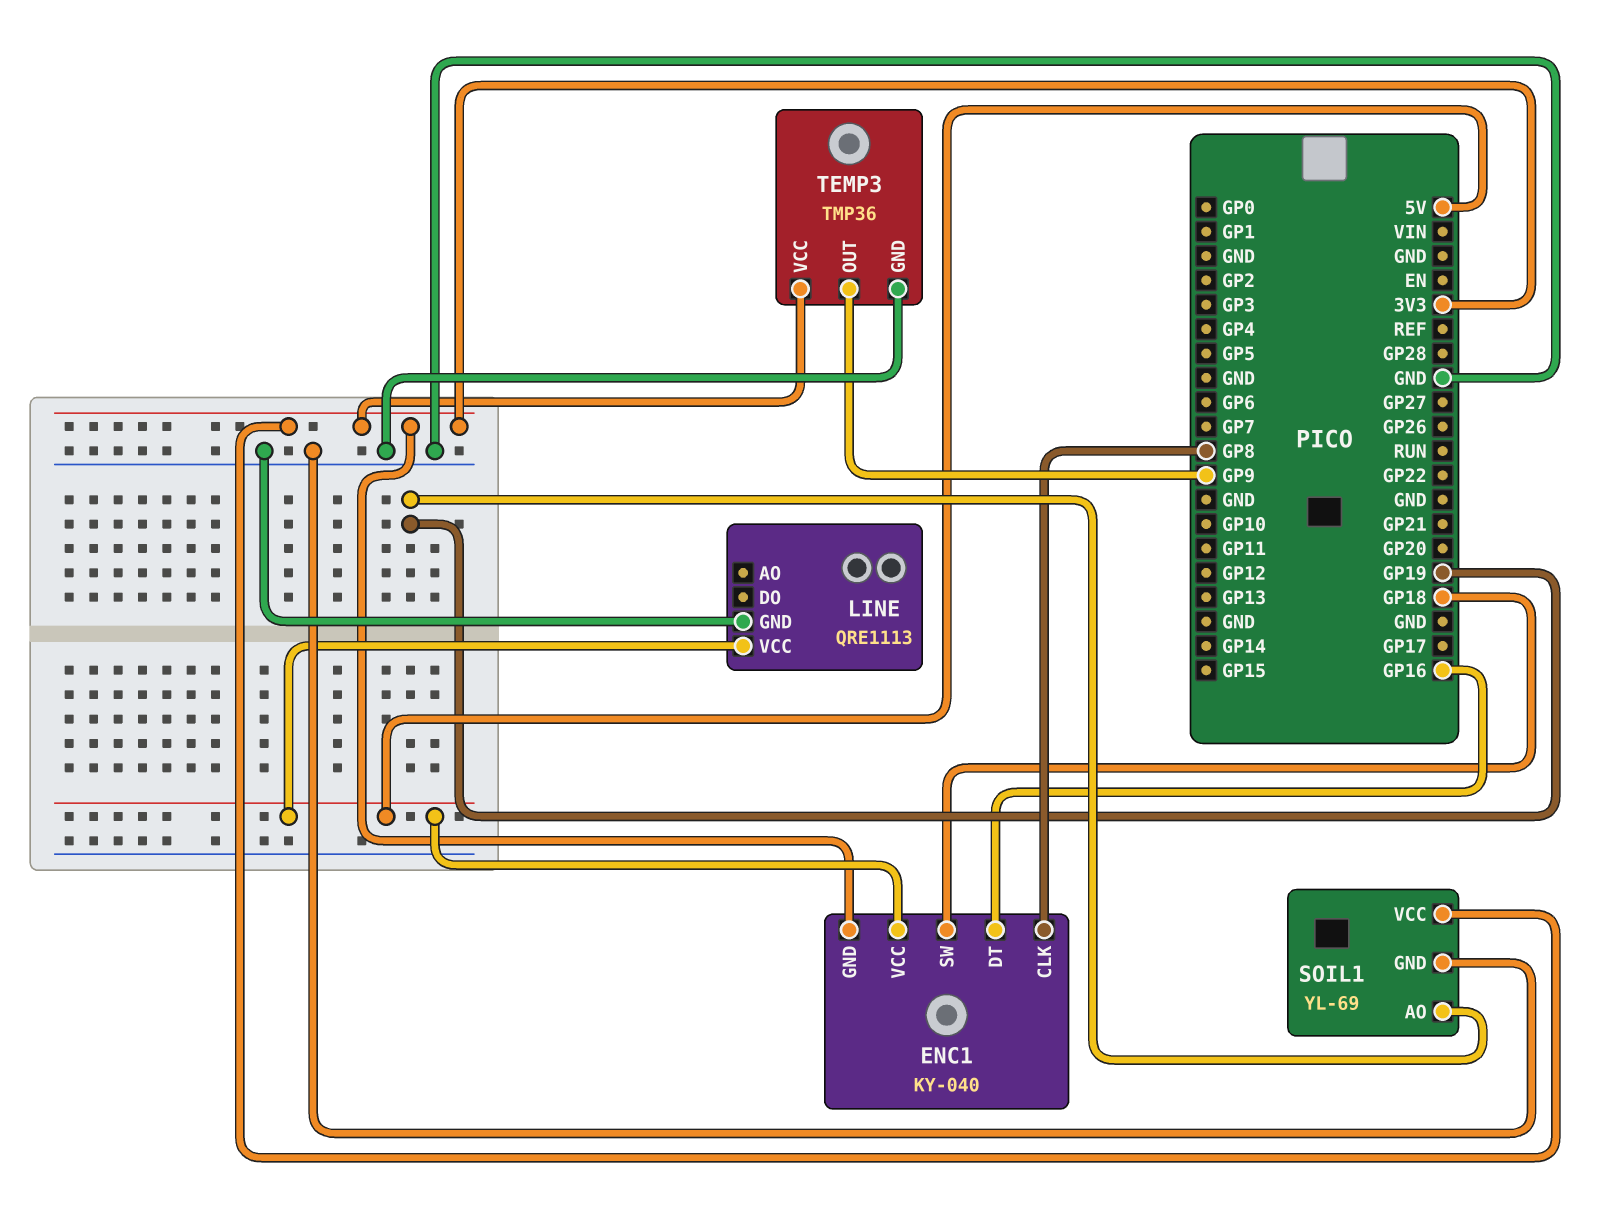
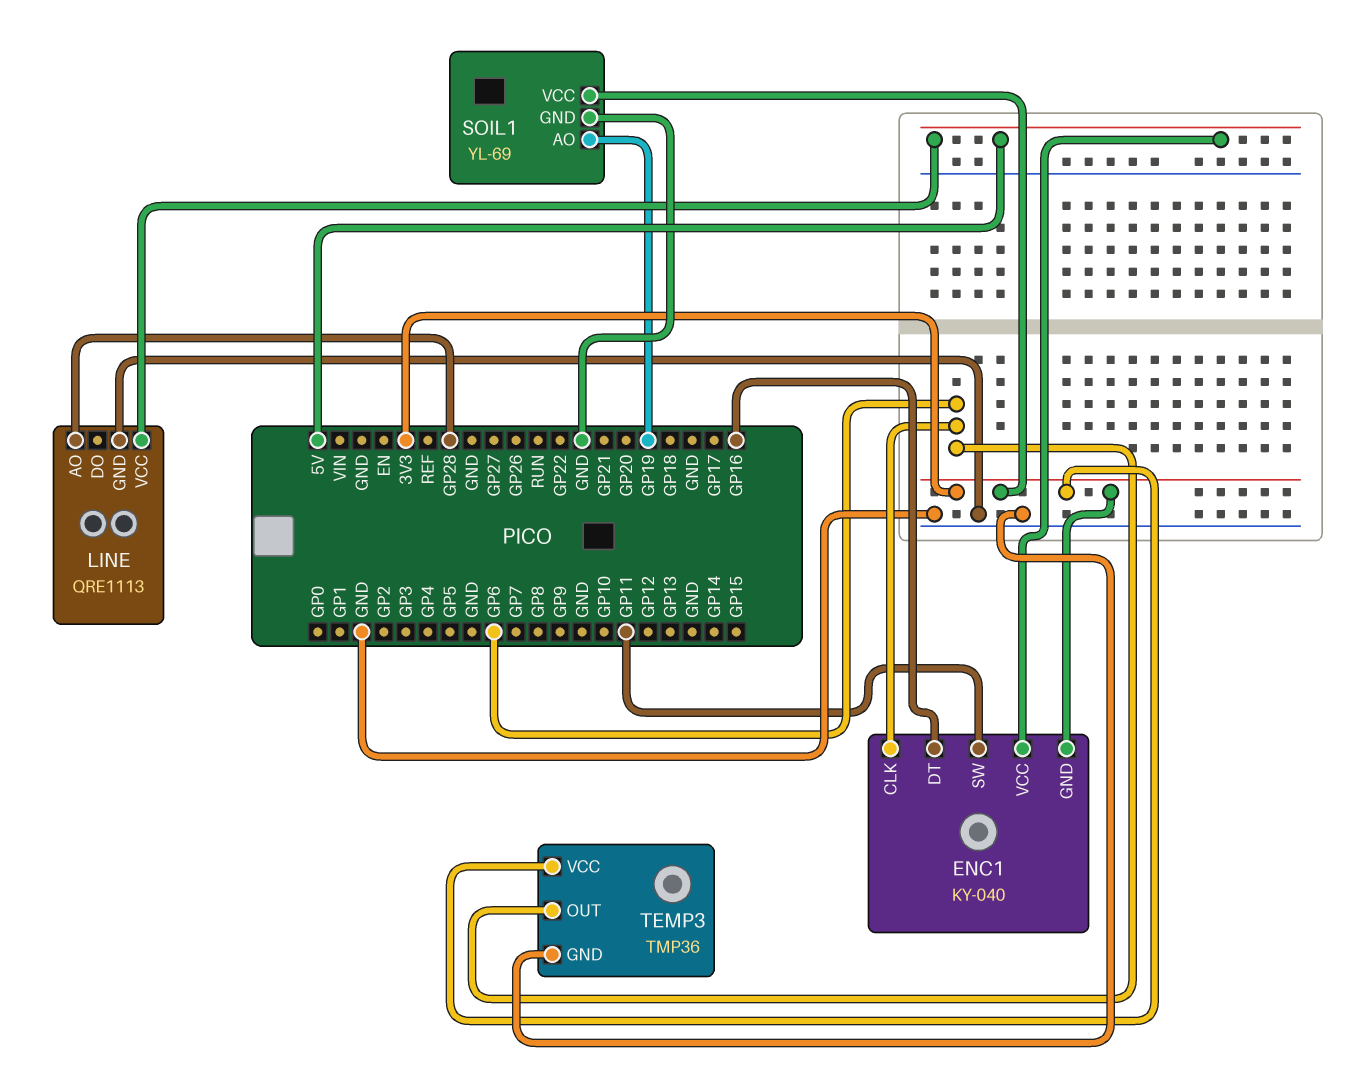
ENC1 pin CLK: GP8 -> GP6
ENC1 pin SW: GP18 -> GP11
LINE pin AO: none -> GP28
TEMP3 pin OUT: GP9 -> GP6

